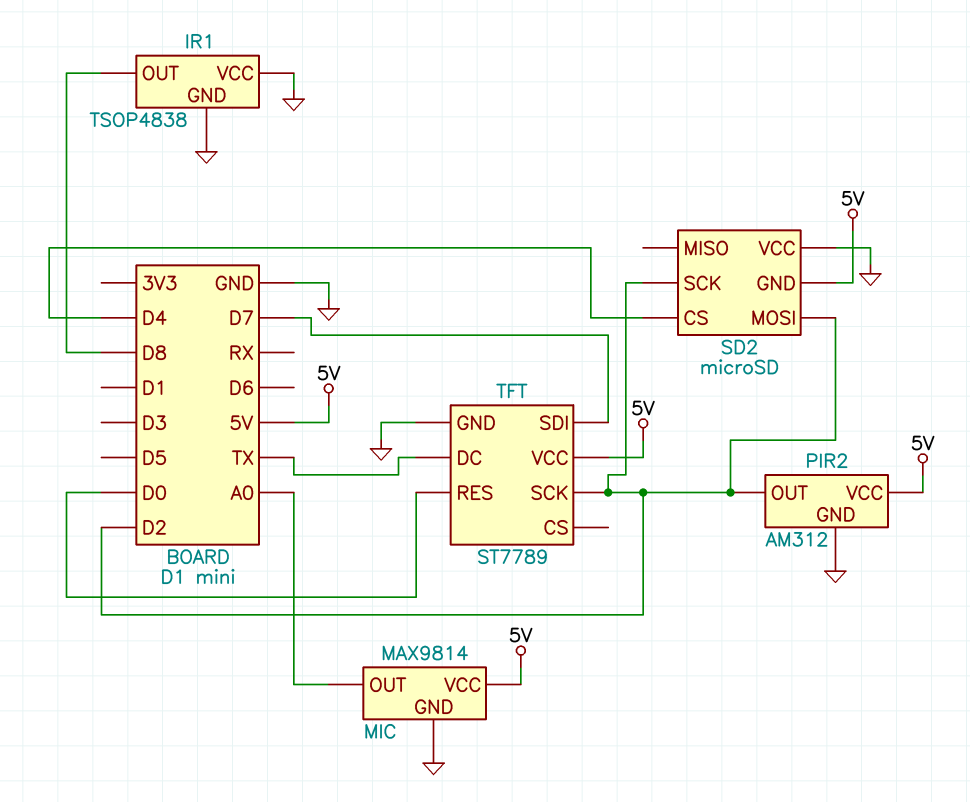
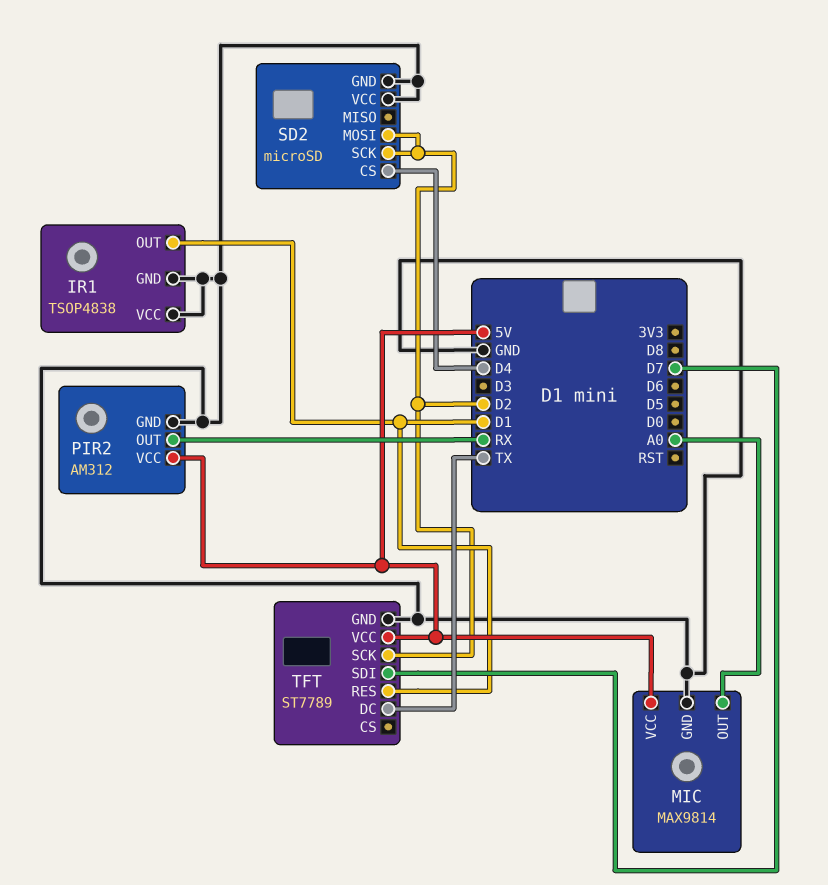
IR1 pin OUT: D8 -> D1
PIR2 pin OUT: D2 -> RX
SD2 pin GND: 5V -> GND
TFT pin RES: D0 -> D1

